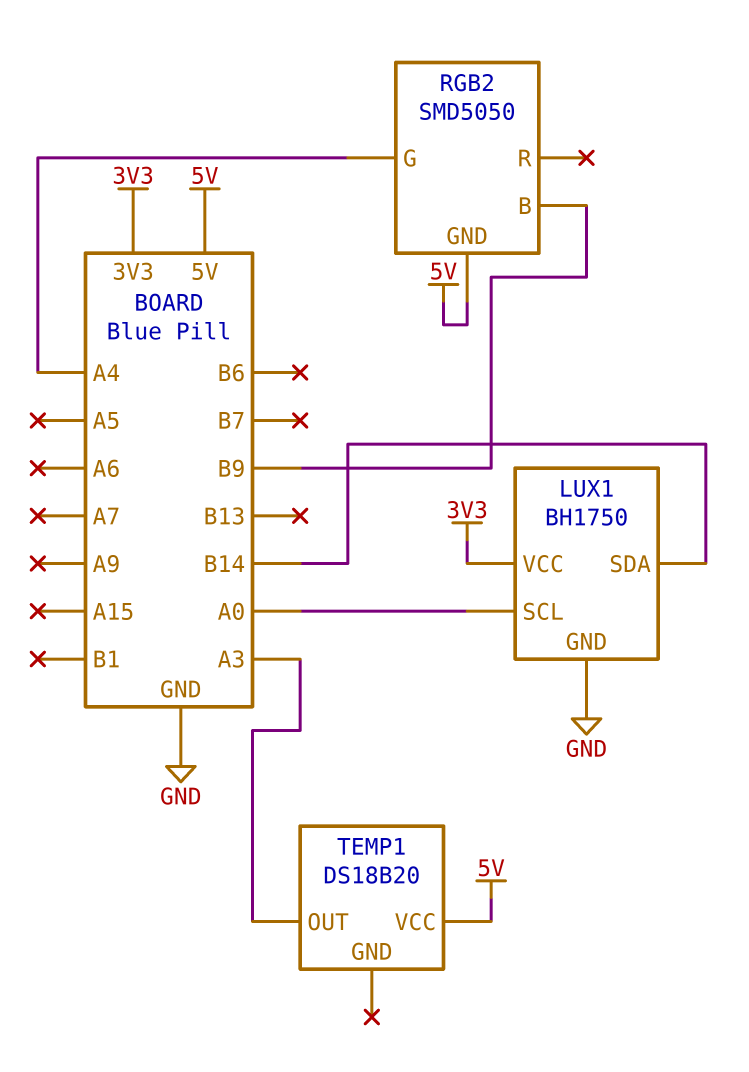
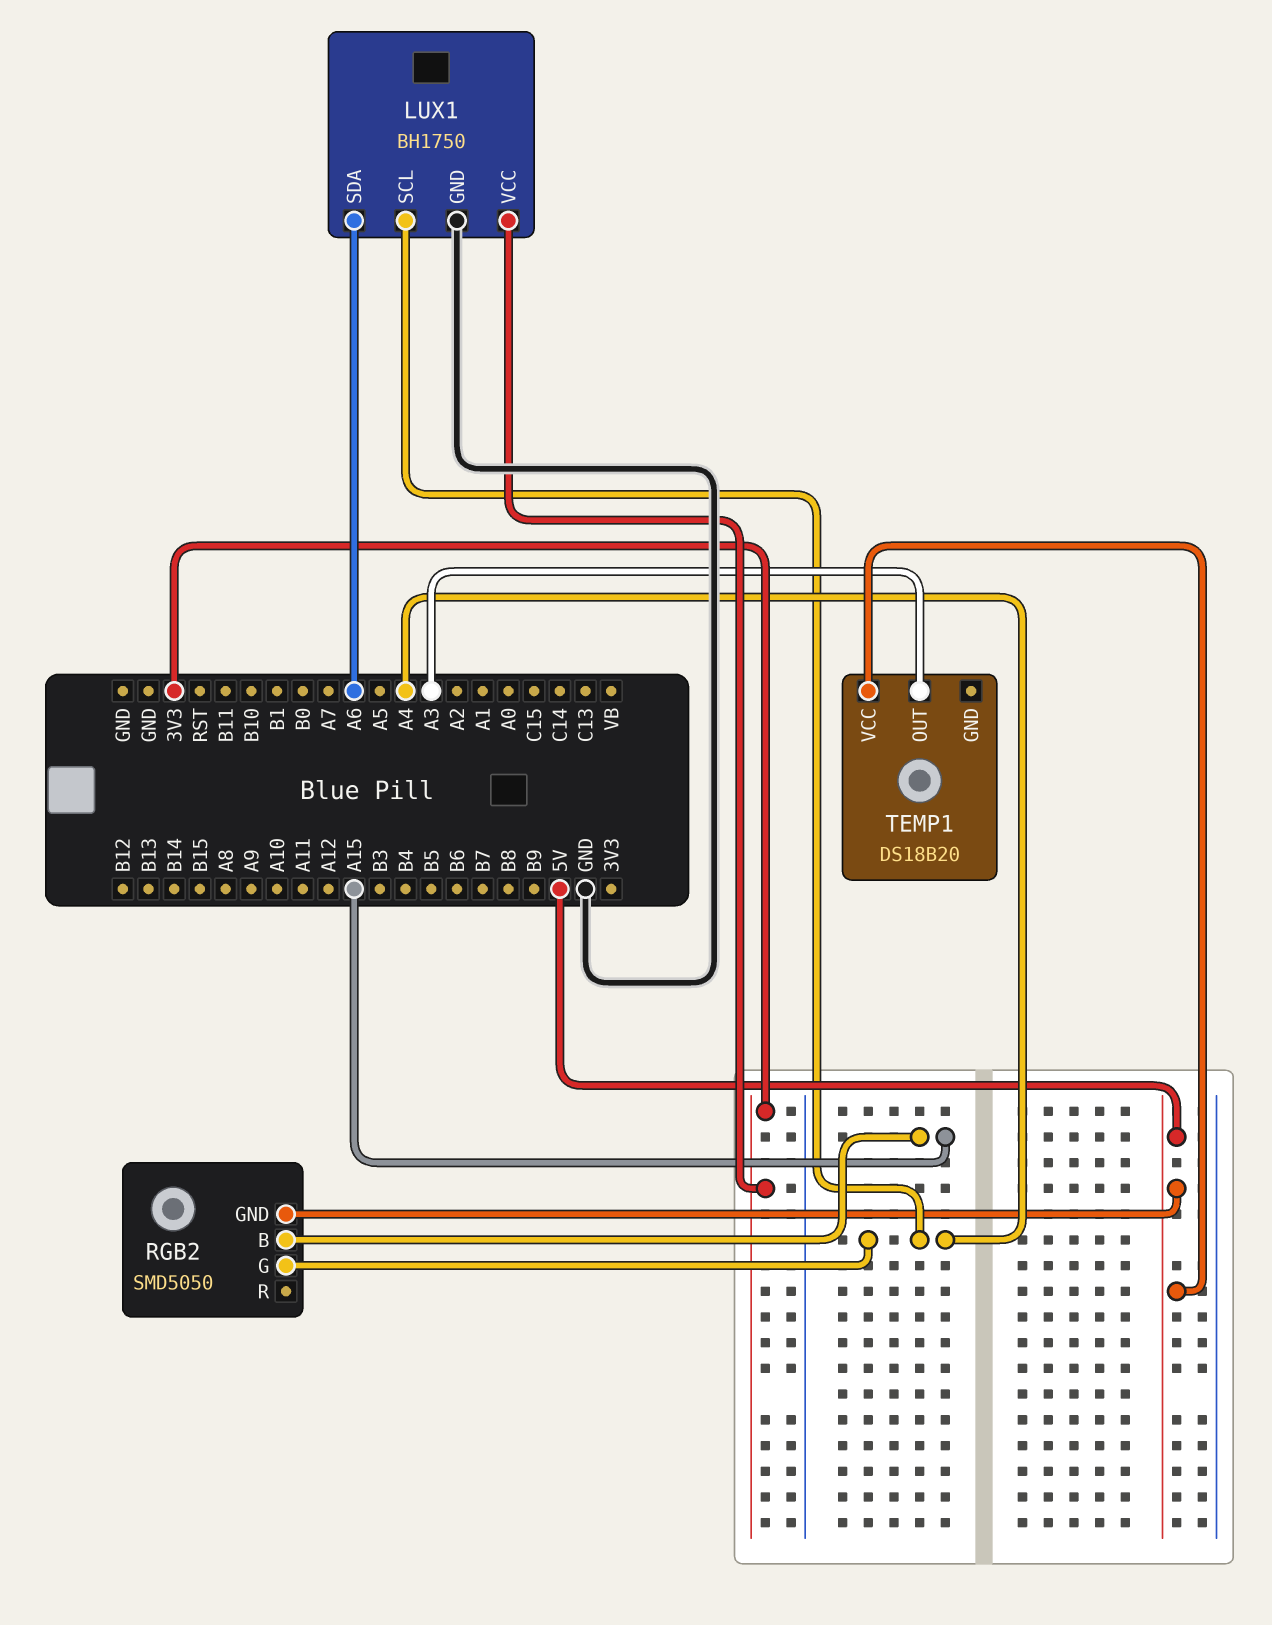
LUX1 pin SCL: A0 -> A4
LUX1 pin SDA: B14 -> A6
RGB2 pin B: B9 -> A15

